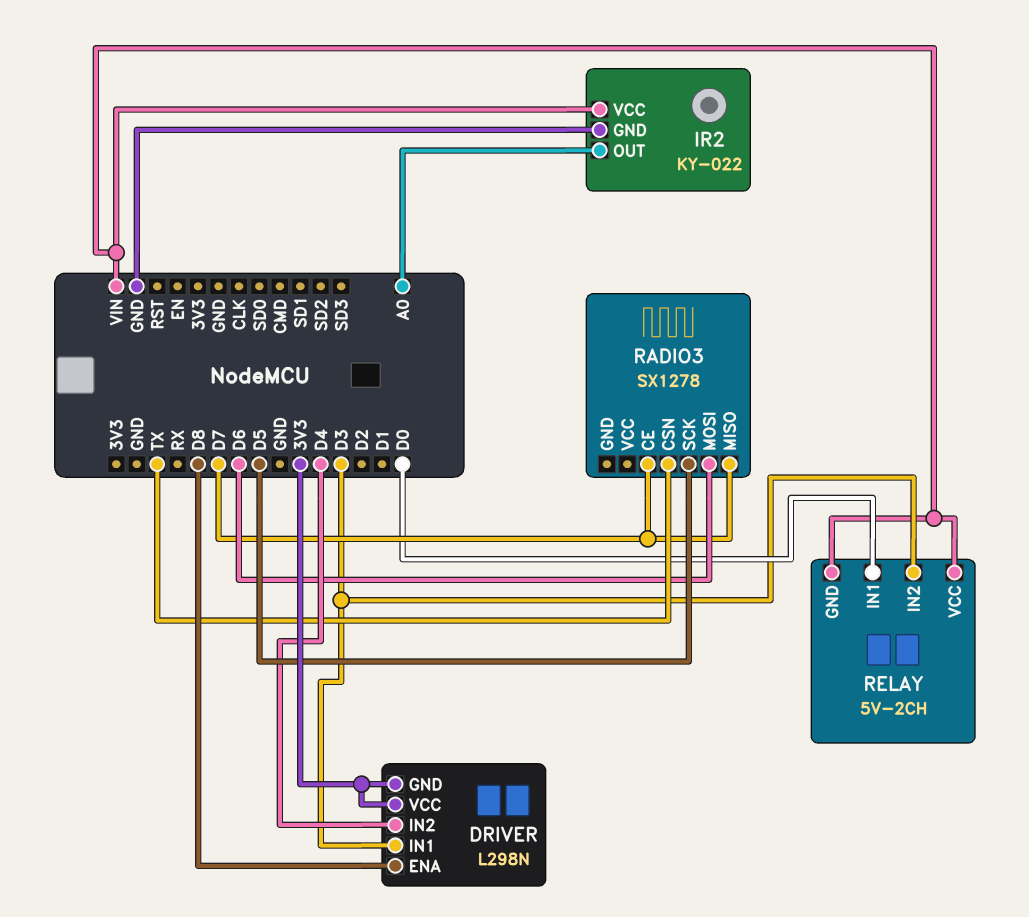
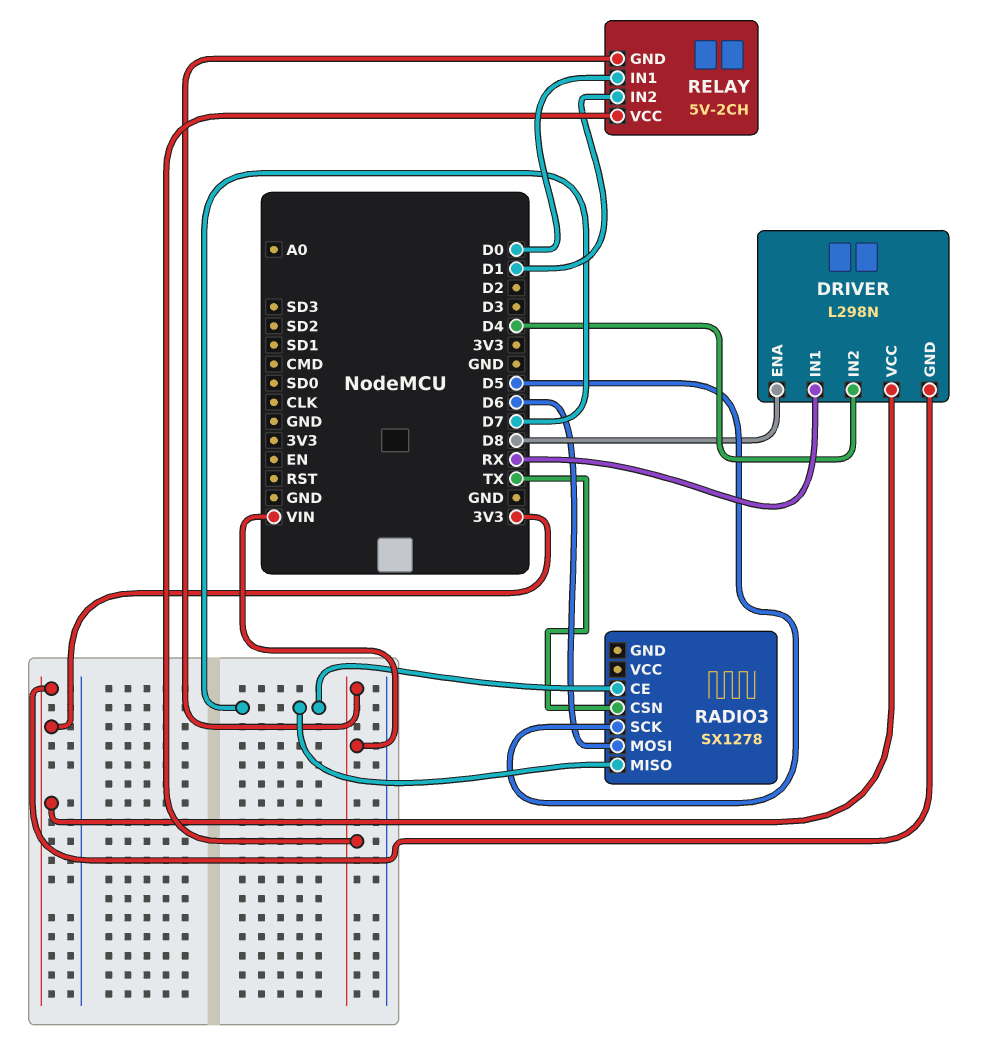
DRIVER pin IN1: D3 -> RX
IR2: KY-022 -> none
IR2 pin GND: GND -> none
IR2 pin OUT: A0 -> none
IR2 pin VCC: VIN -> none
RELAY pin IN2: D3 -> D1

